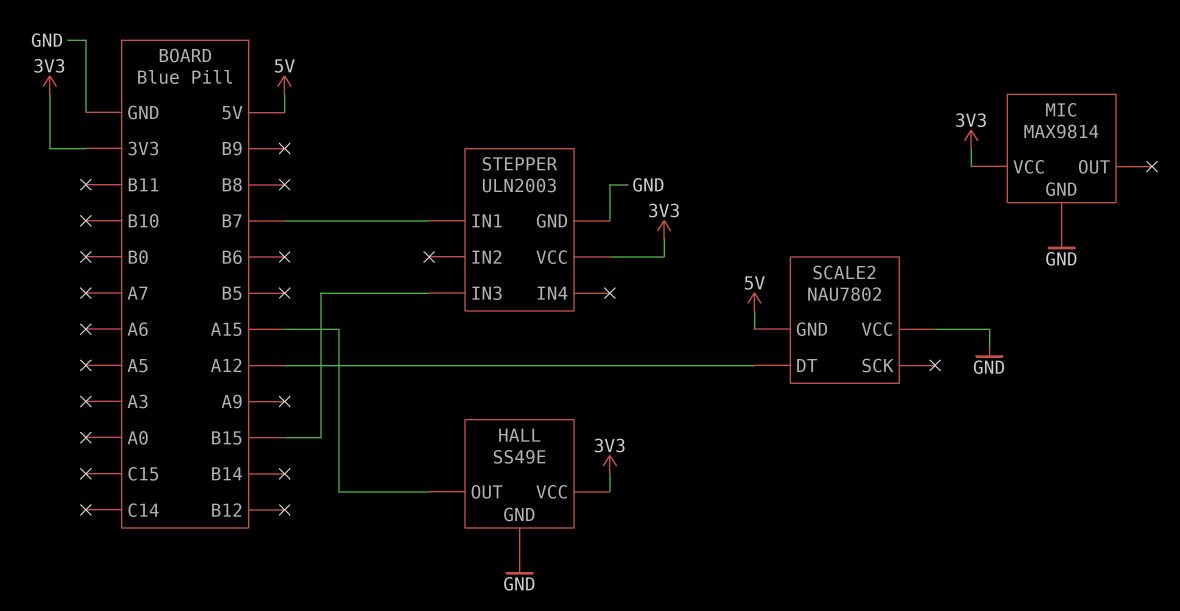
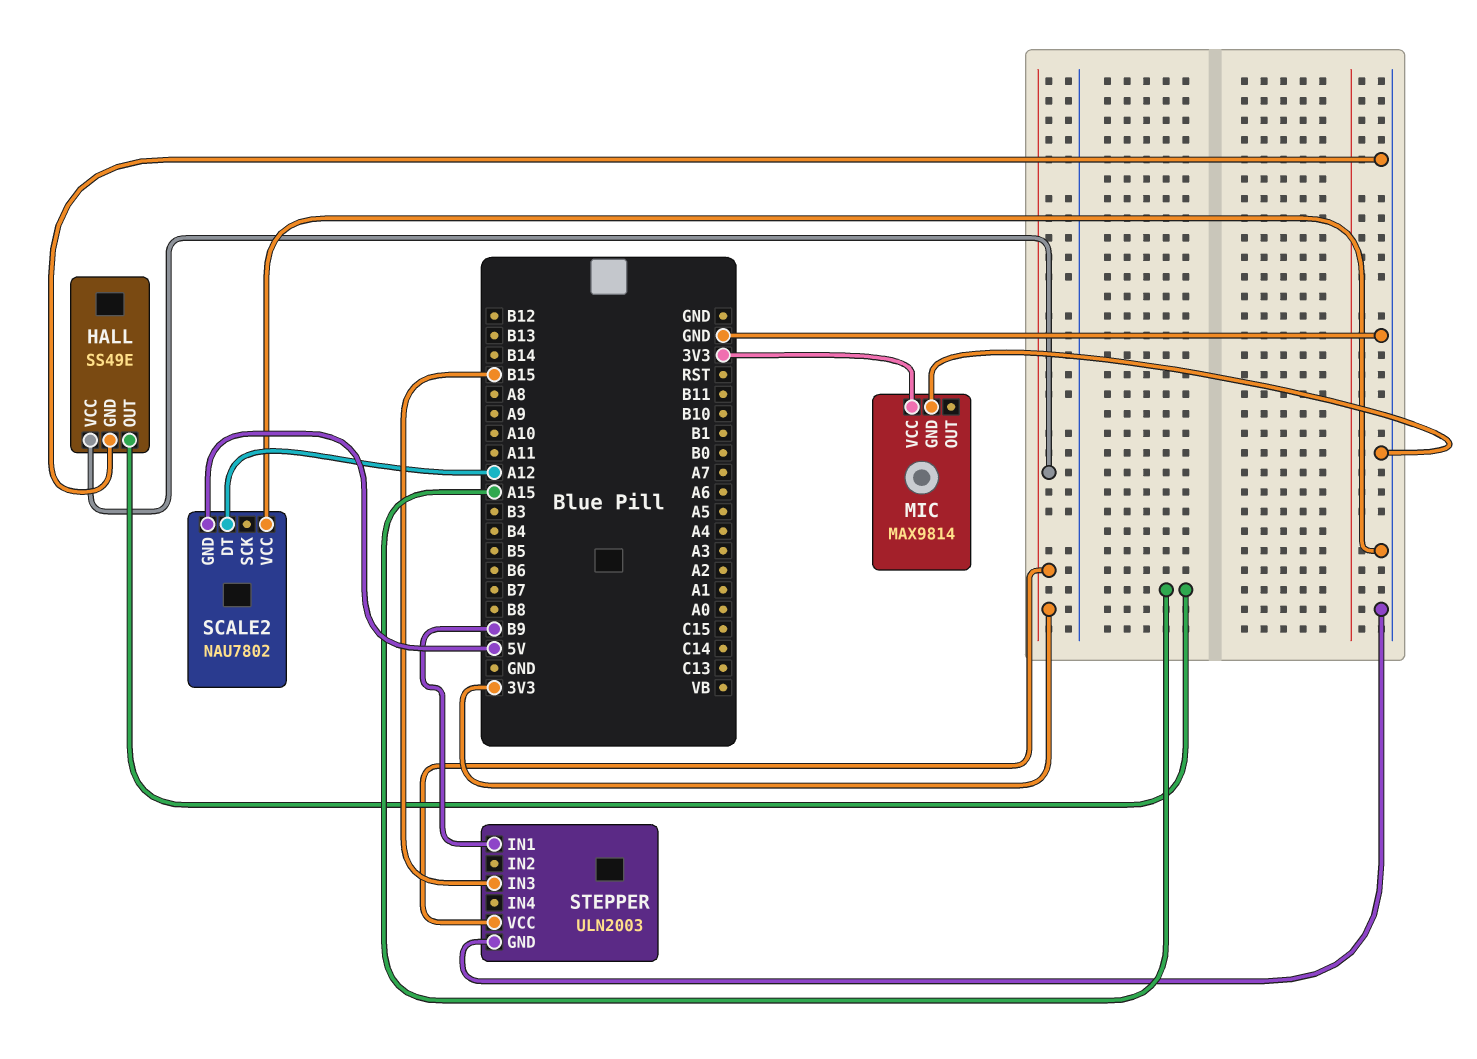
STEPPER pin IN1: B7 -> B9

